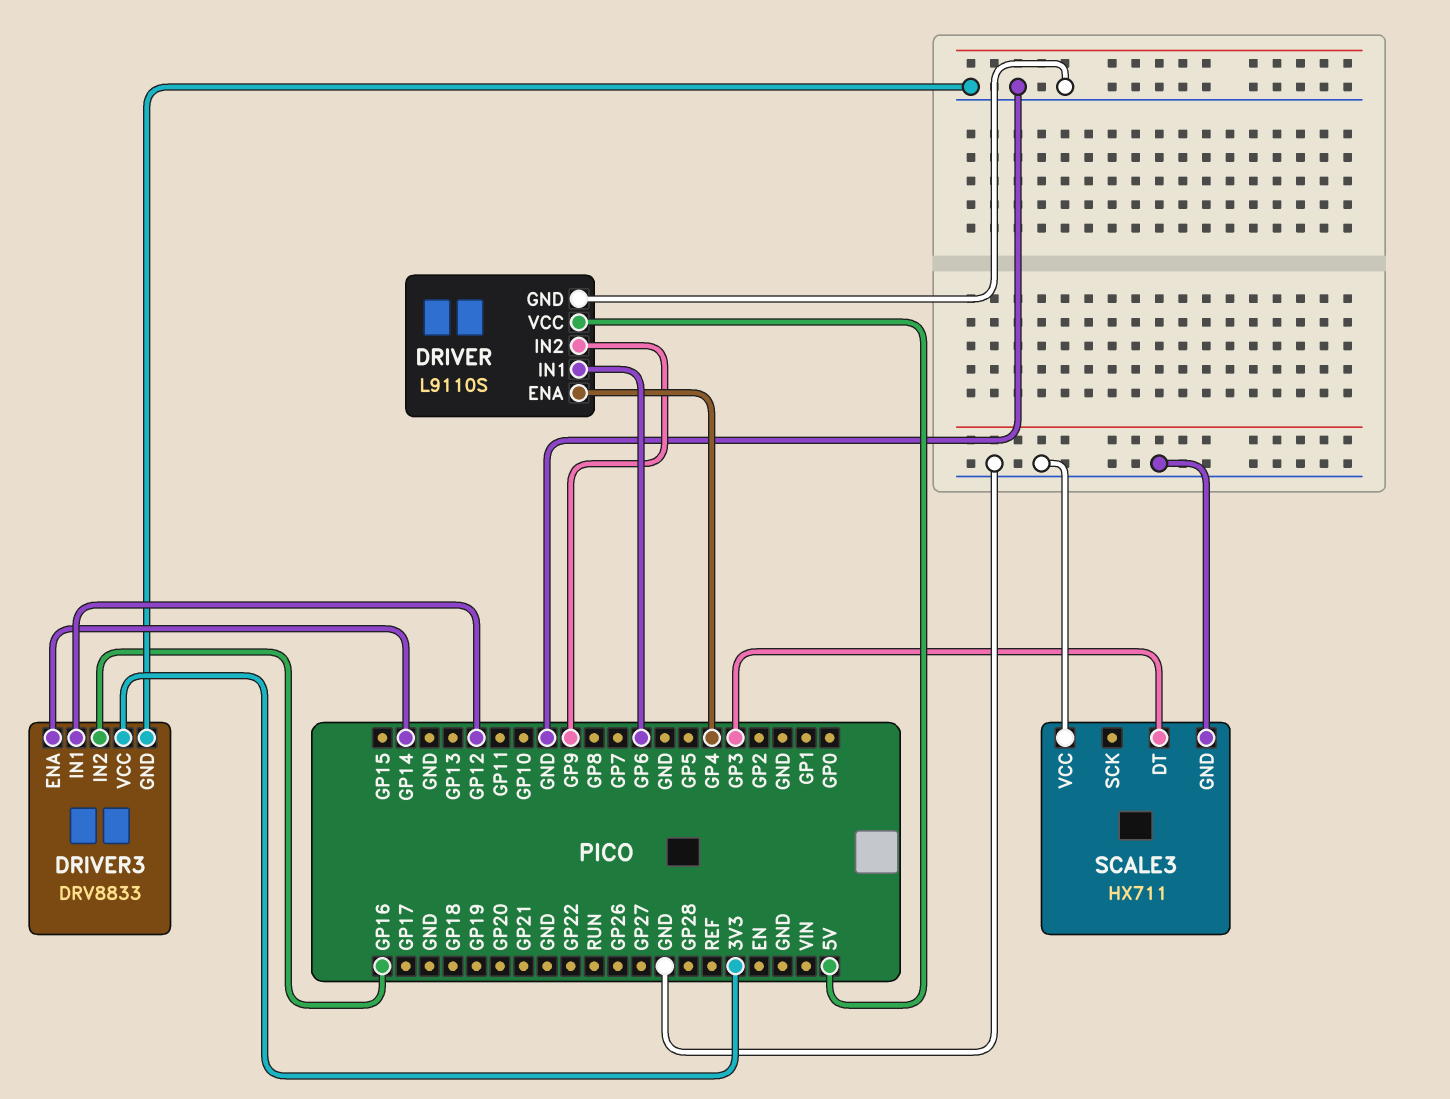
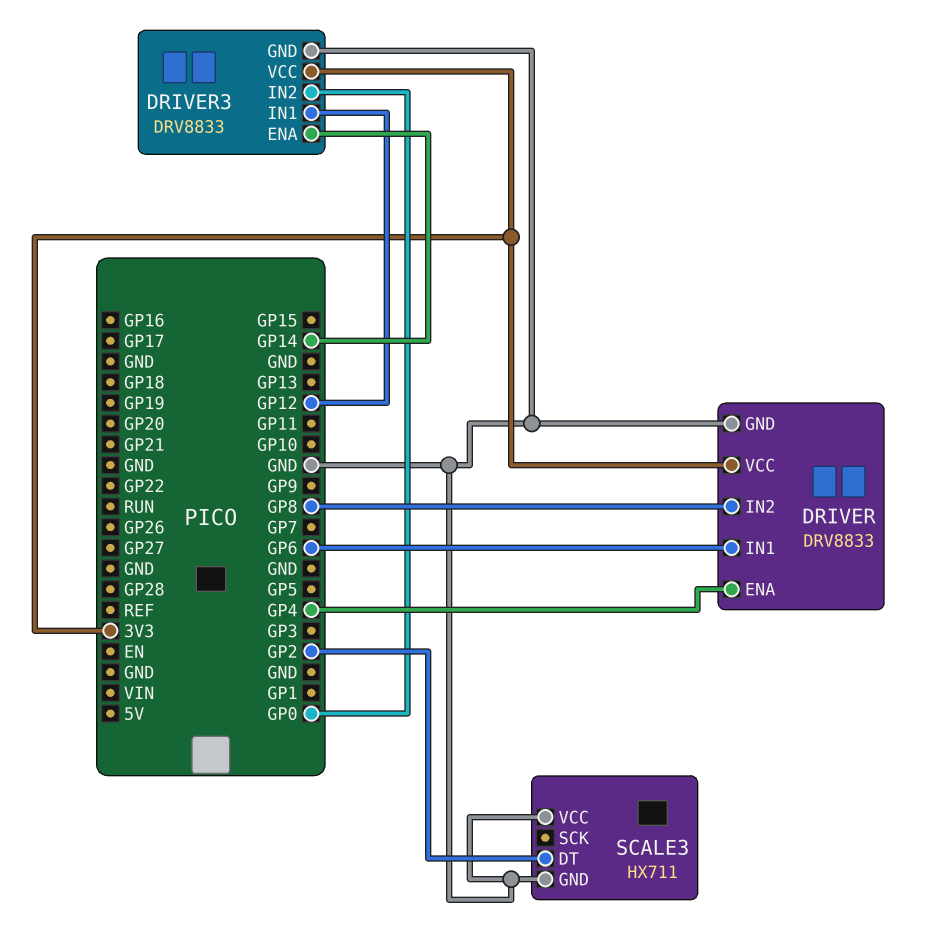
DRIVER: L9110S -> DRV8833
DRIVER pin IN2: GP9 -> GP8
DRIVER pin VCC: 5V -> 3V3
DRIVER3 pin IN2: GP16 -> GP0
SCALE3 pin DT: GP3 -> GP2

